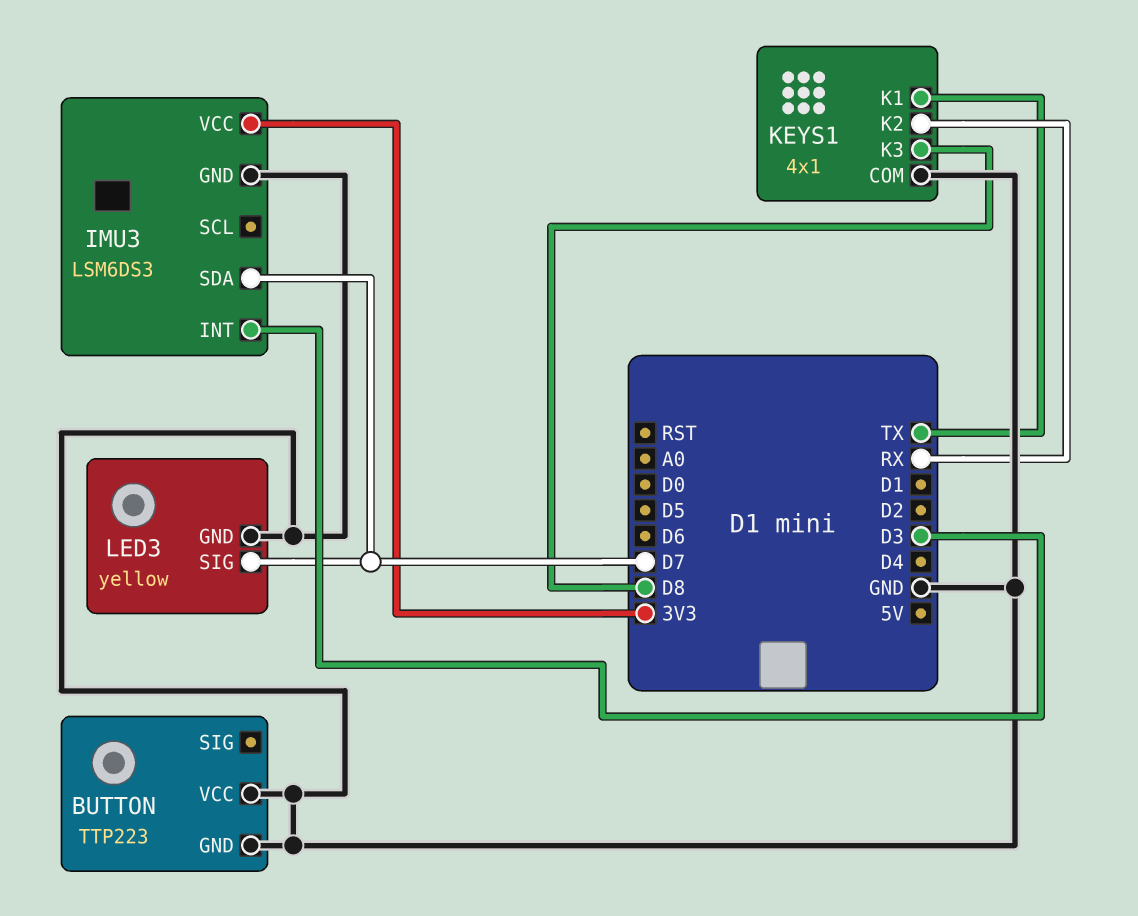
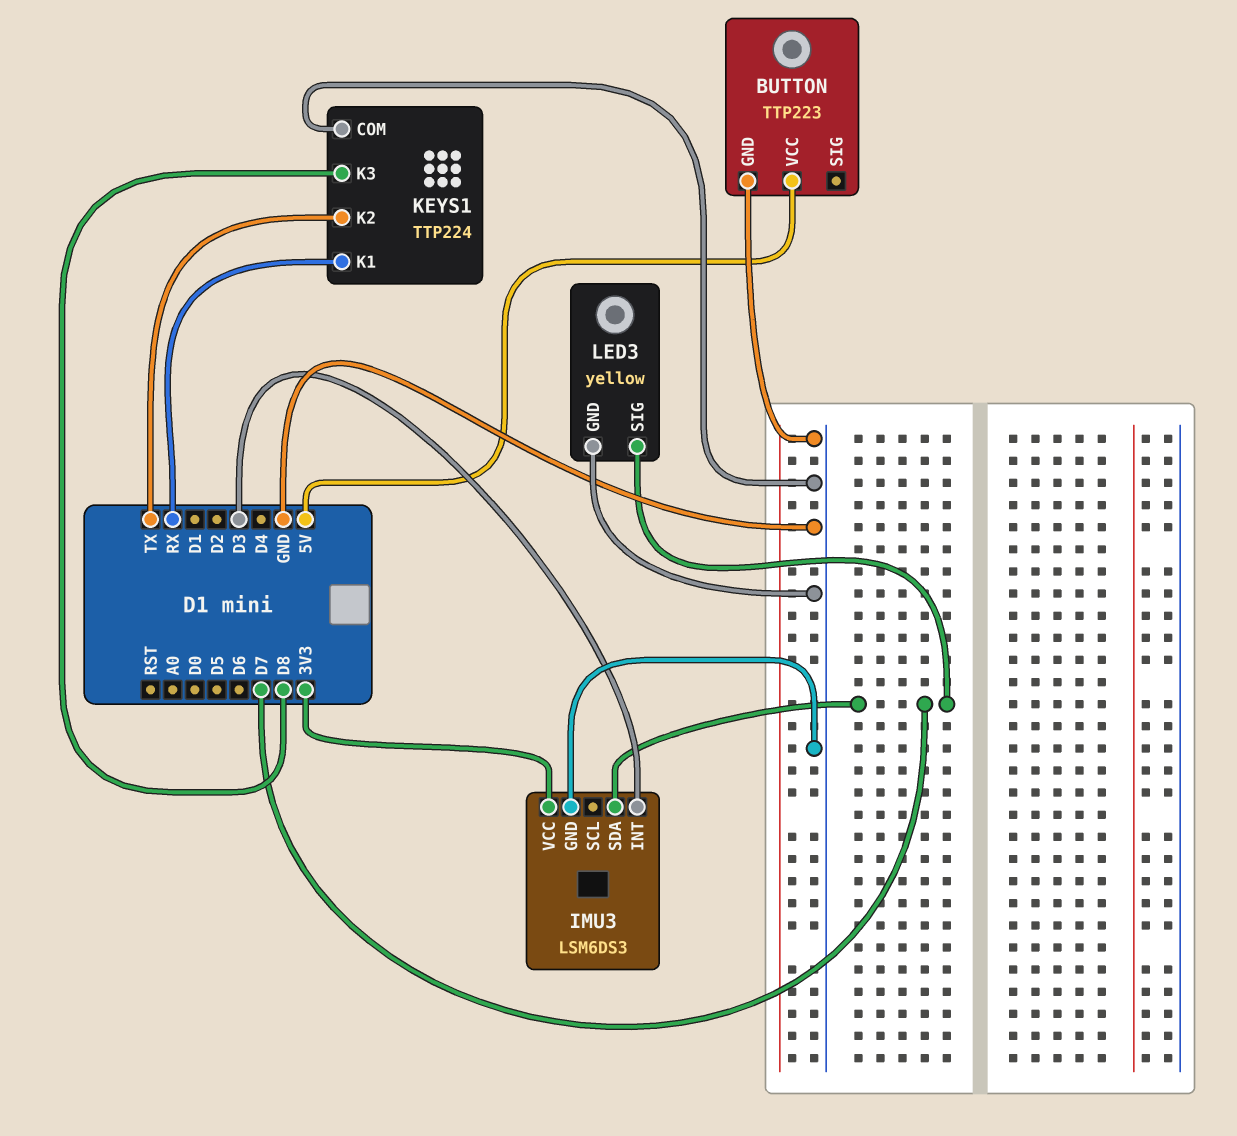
BUTTON pin VCC: GND -> 5V
KEYS1: 4x1 -> TTP224
KEYS1 pin K1: TX -> RX
KEYS1 pin K2: RX -> TX

